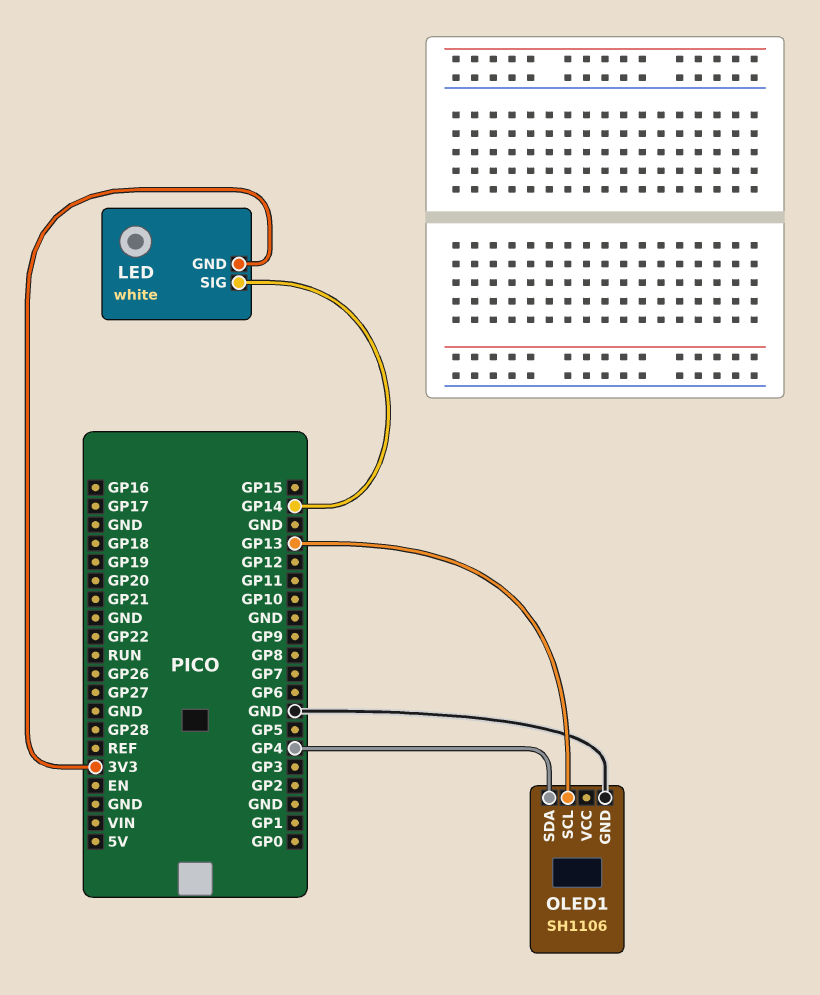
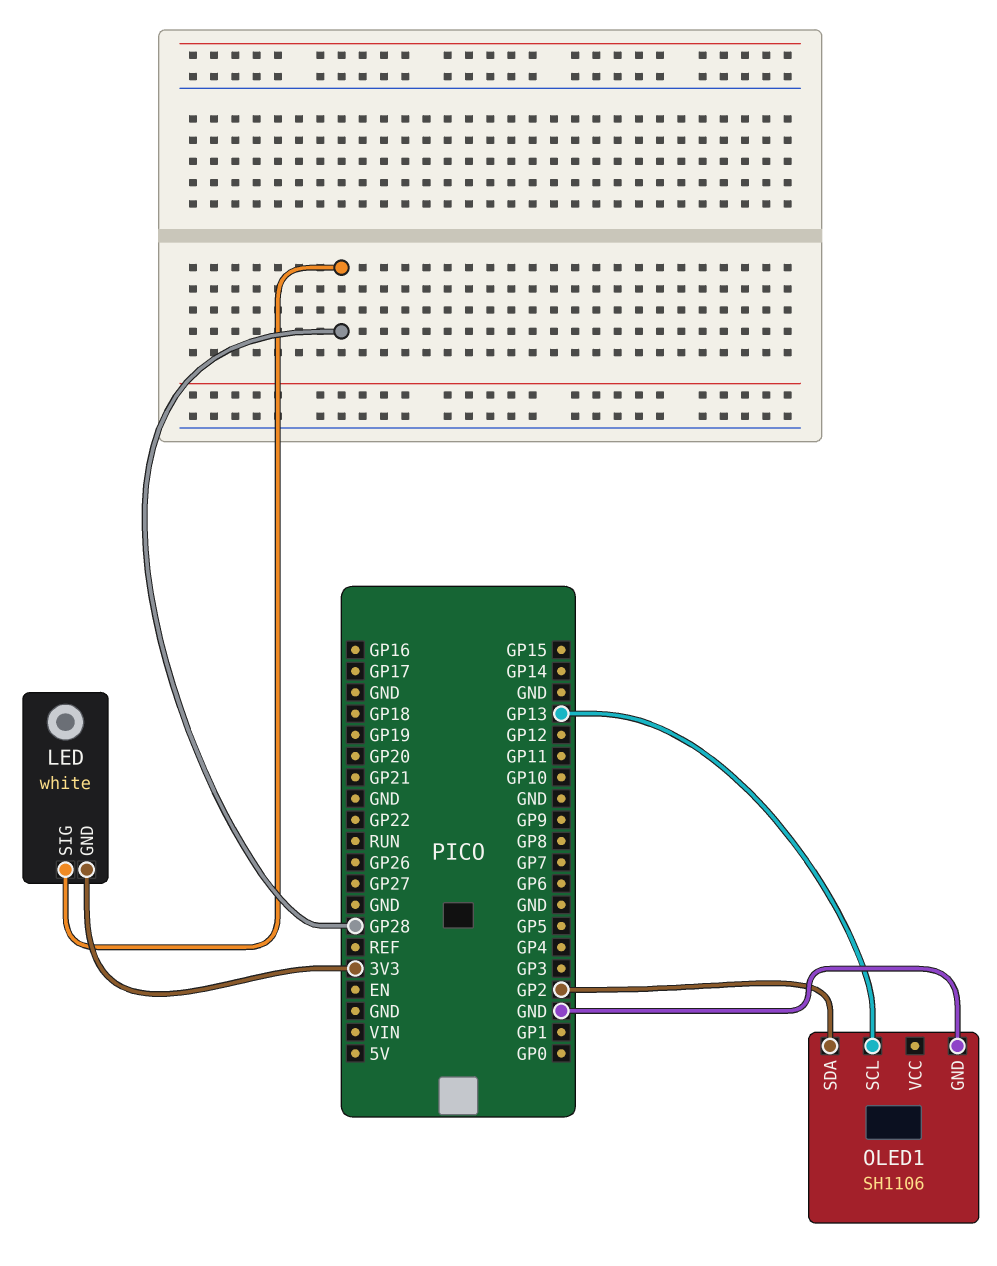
LED pin SIG: GP14 -> GP28
OLED1 pin SDA: GP4 -> GP2

